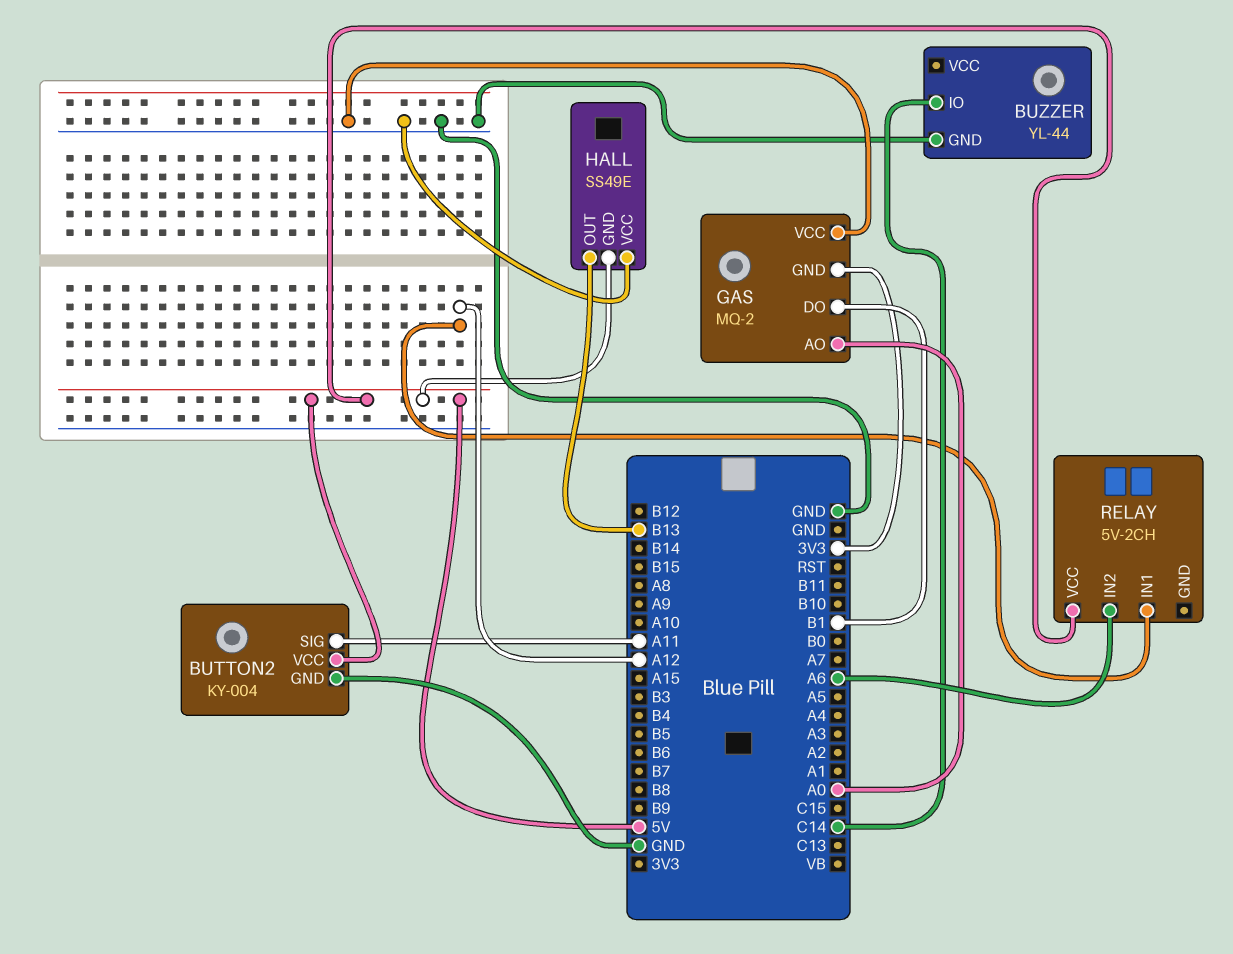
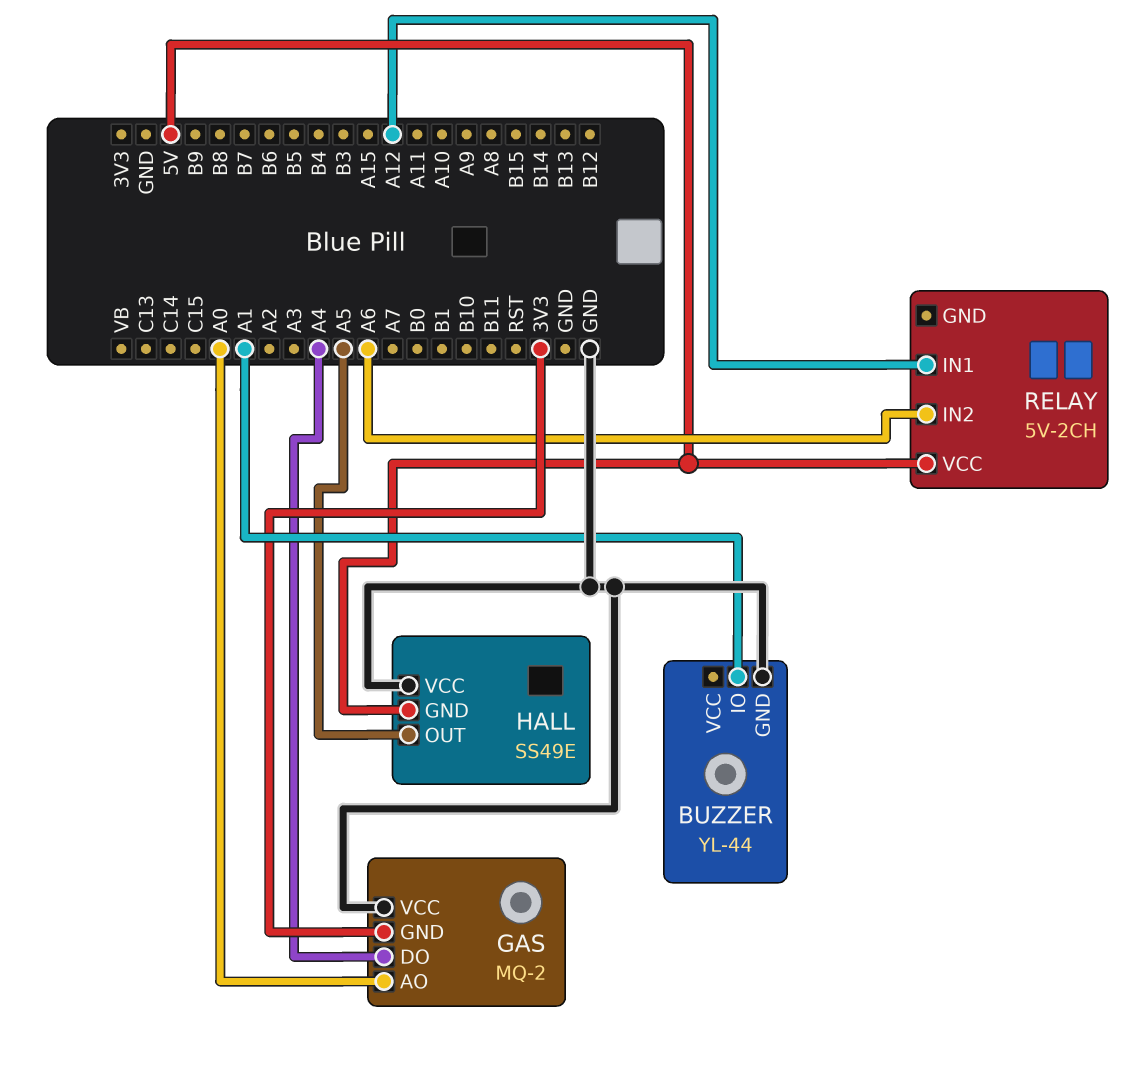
BUTTON2: KY-004 -> none
BUTTON2 pin GND: GND -> none
BUTTON2 pin SIG: A11 -> none
BUTTON2 pin VCC: 5V -> none
BUZZER pin IO: C14 -> A1
GAS pin DO: B1 -> A4
HALL pin OUT: B13 -> A5

